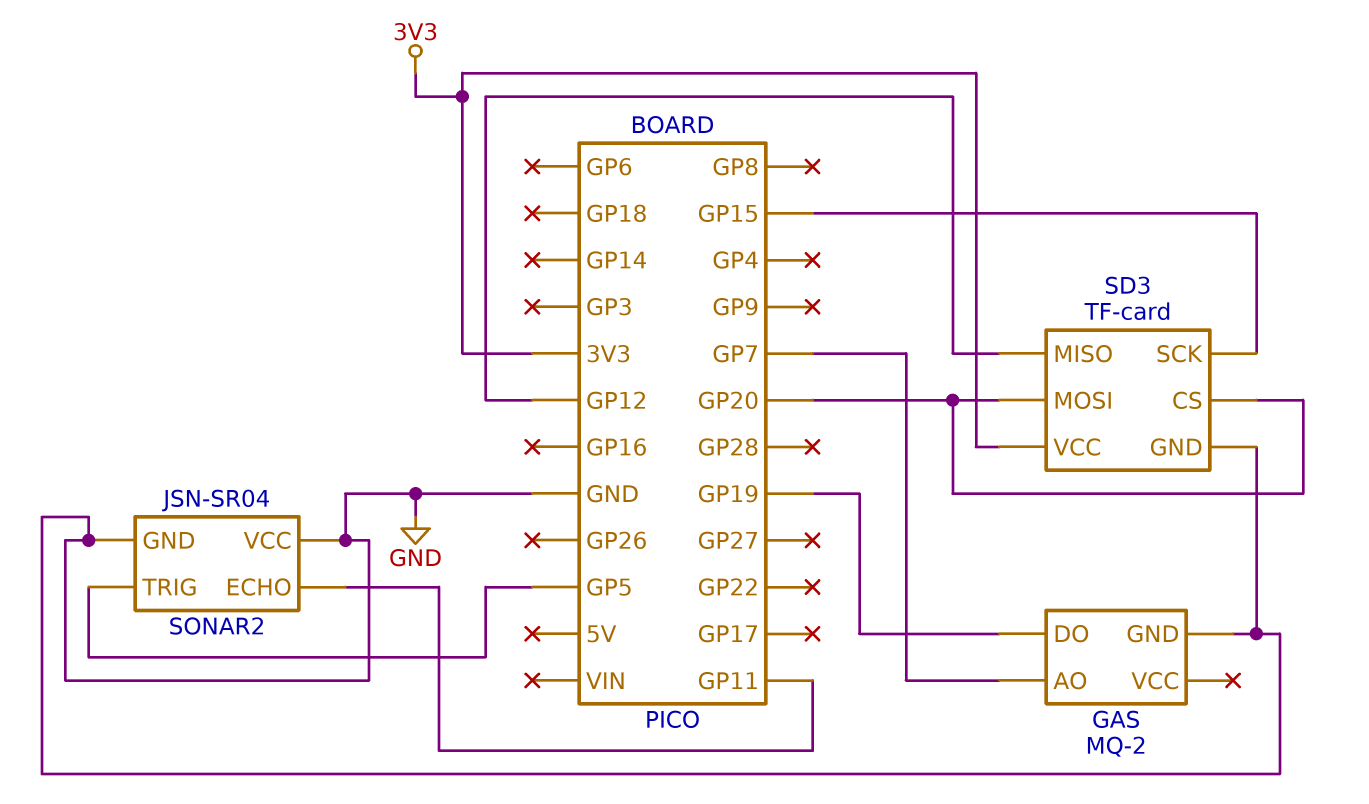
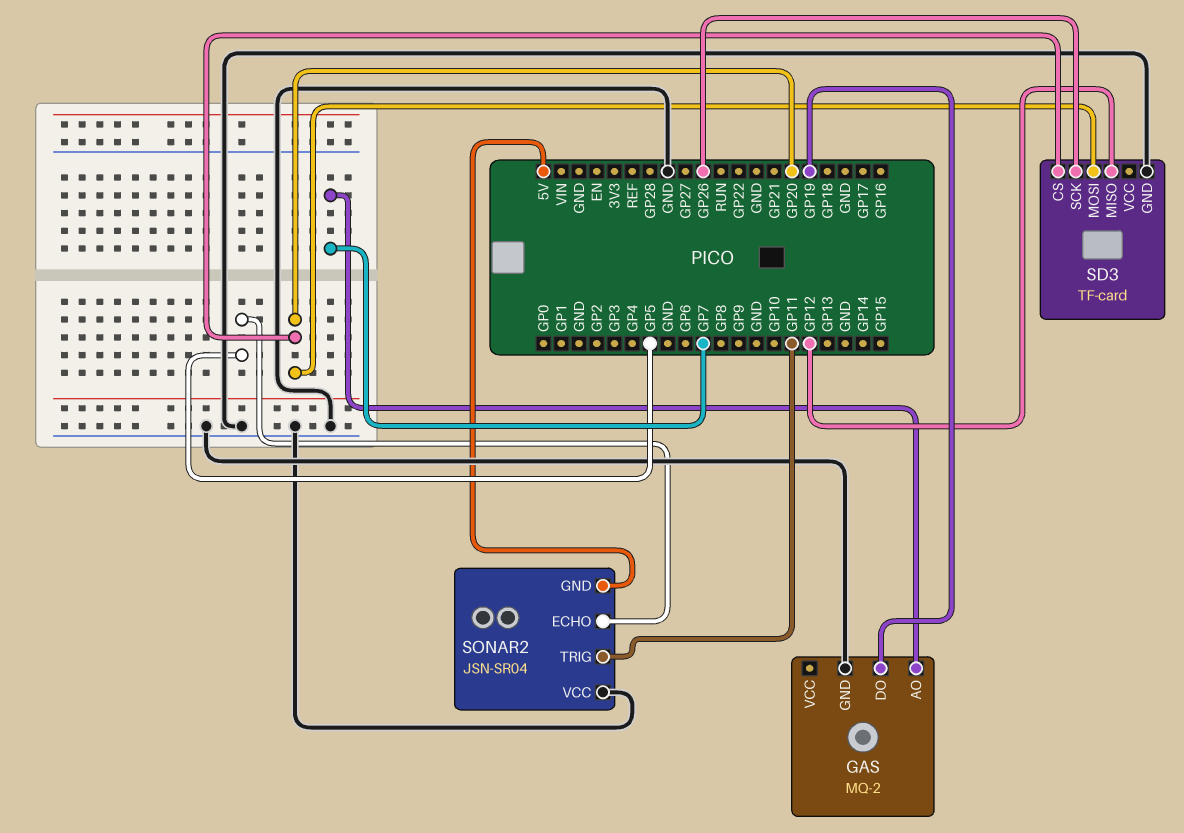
SD3 pin SCK: GP15 -> GP26
SD3 pin VCC: 3V3 -> none
SONAR2 pin ECHO: GP11 -> GP5
SONAR2 pin GND: GND -> 5V
SONAR2 pin TRIG: GP5 -> GP11

